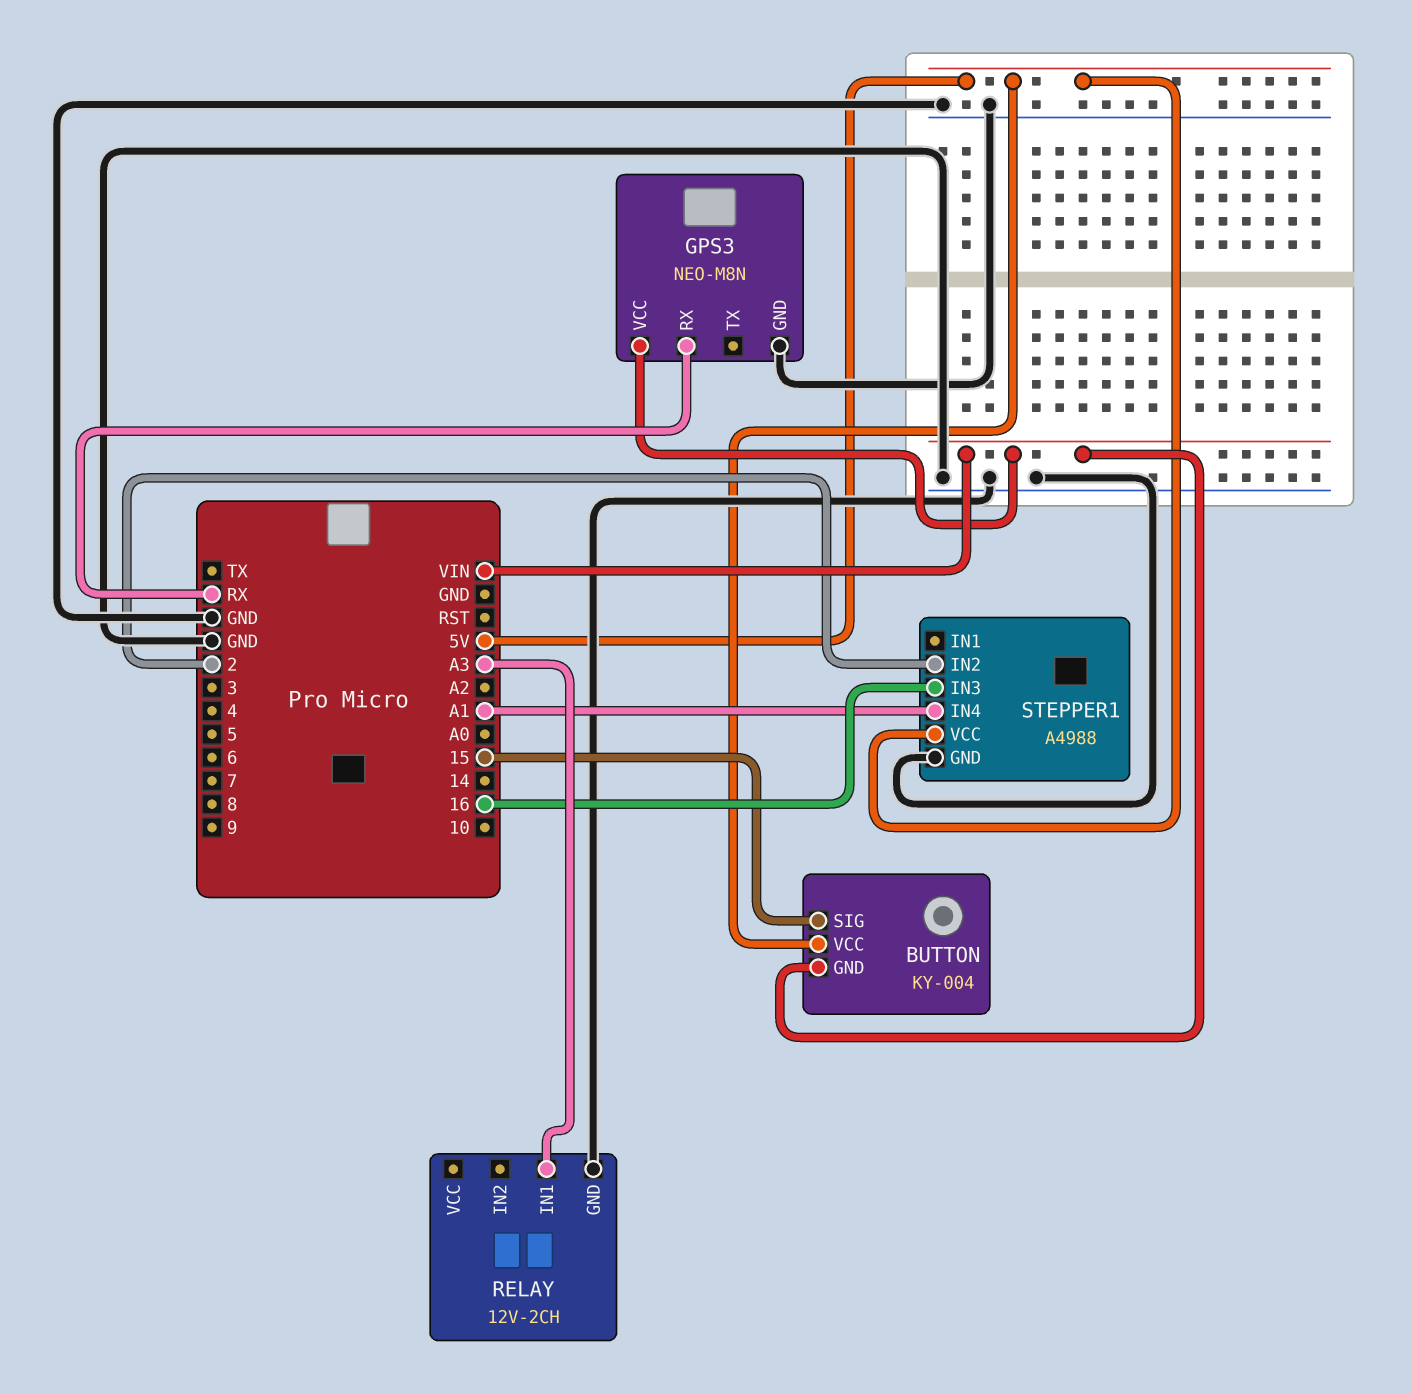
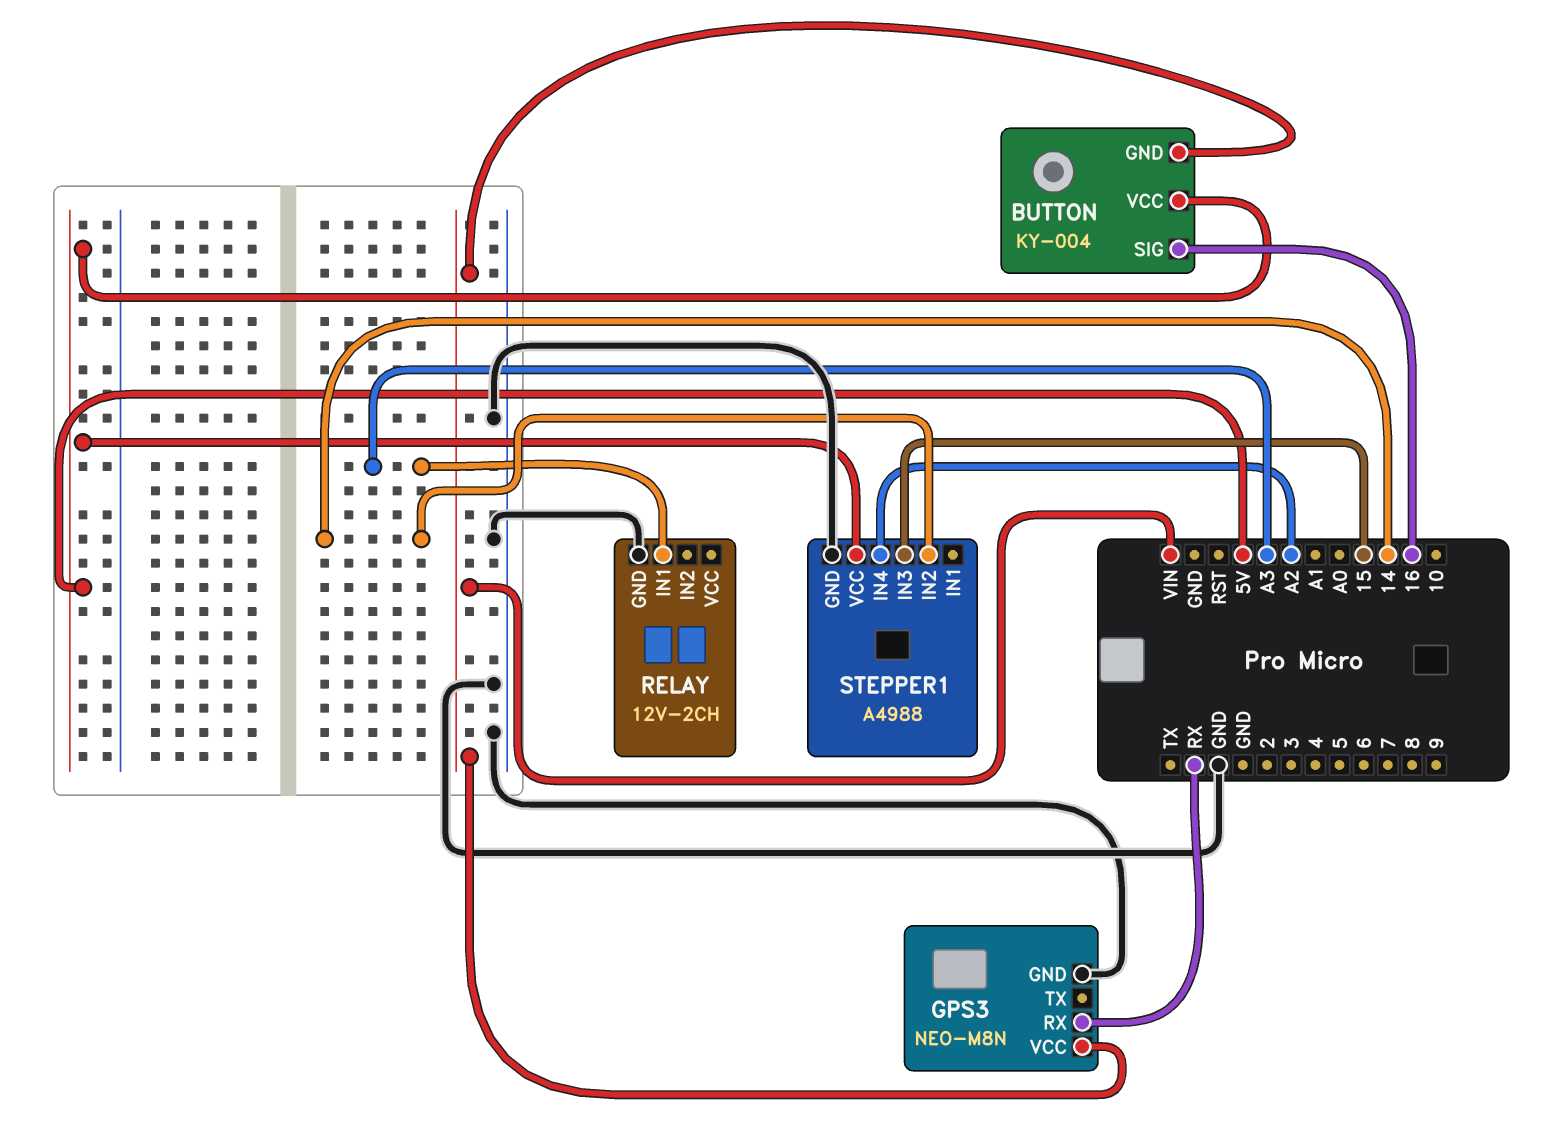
BUTTON pin SIG: 15 -> 16
STEPPER1 pin IN2: 2 -> 14
STEPPER1 pin IN3: 16 -> 15
STEPPER1 pin IN4: A1 -> A2

